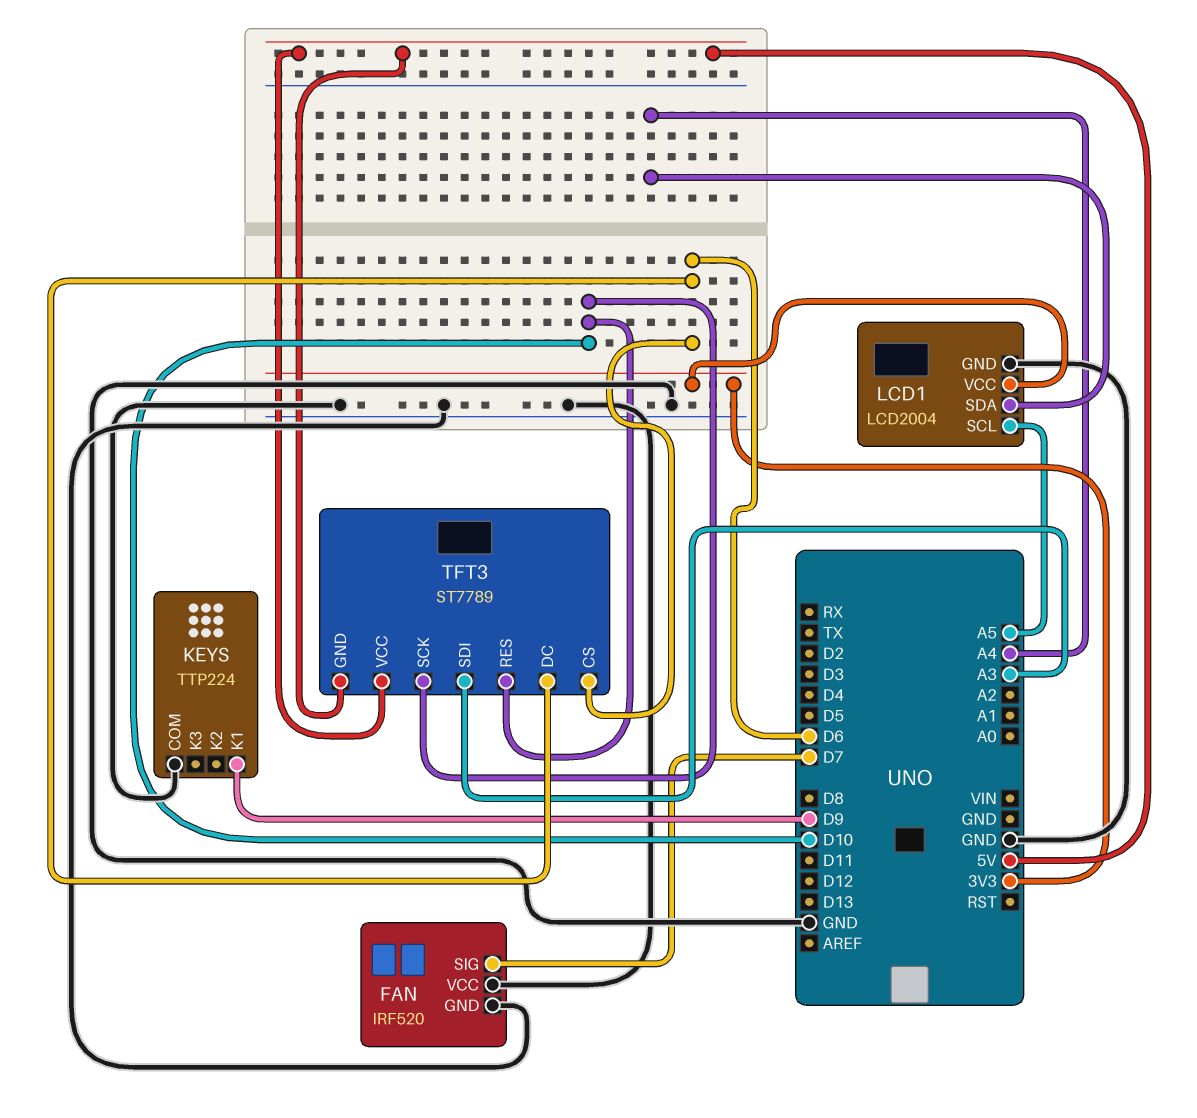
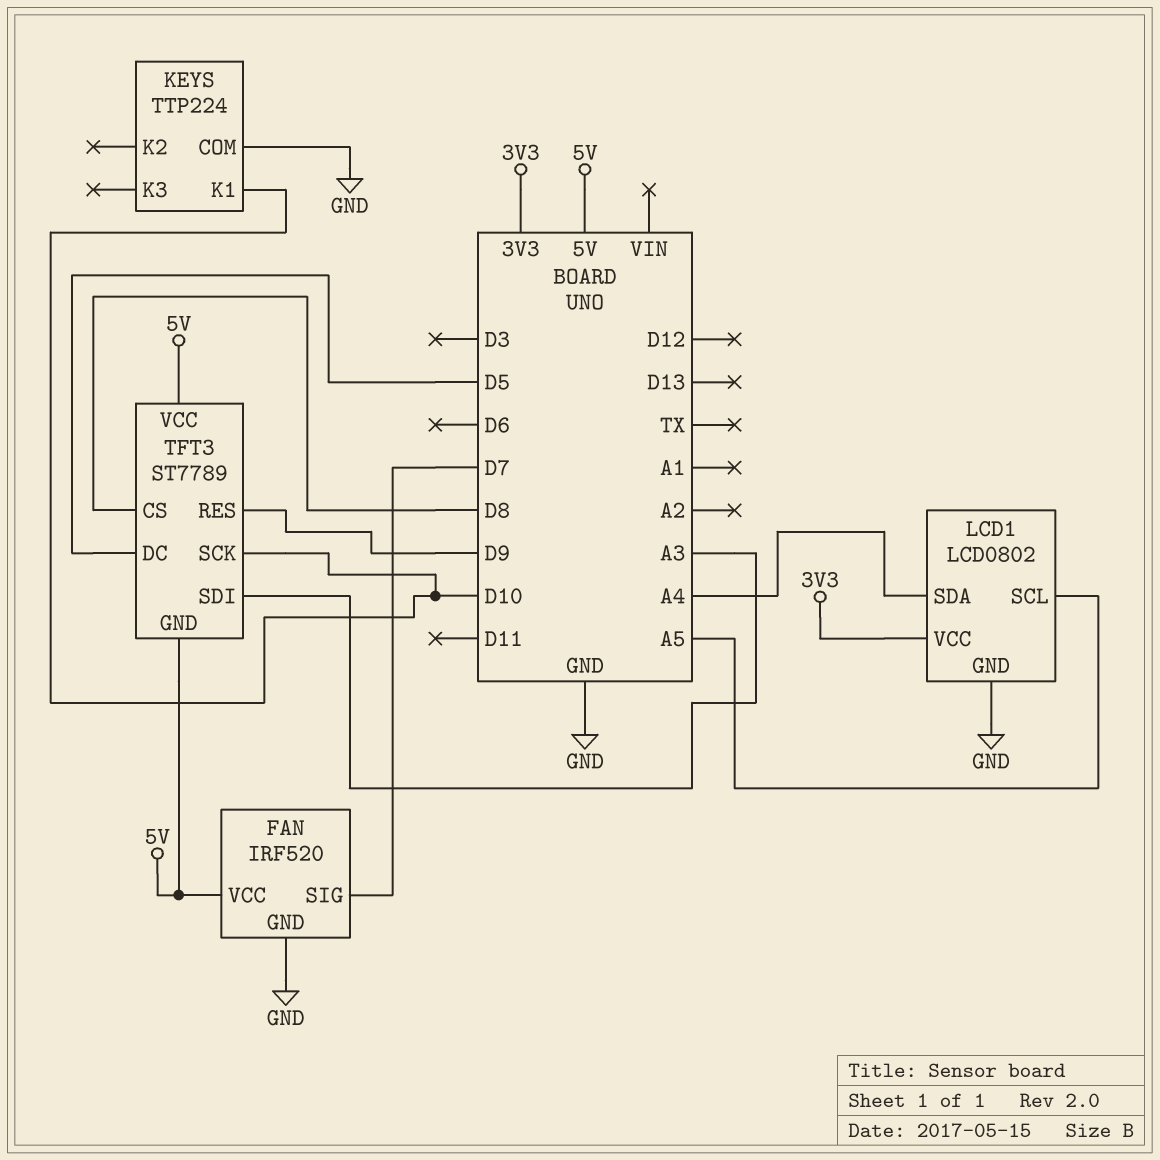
FAN pin VCC: GND -> 5V
KEYS pin K1: D9 -> D10
LCD1: LCD2004 -> LCD0802
TFT3 pin CS: D6 -> D8
TFT3 pin DC: D6 -> D5
TFT3 pin RES: D10 -> D9

